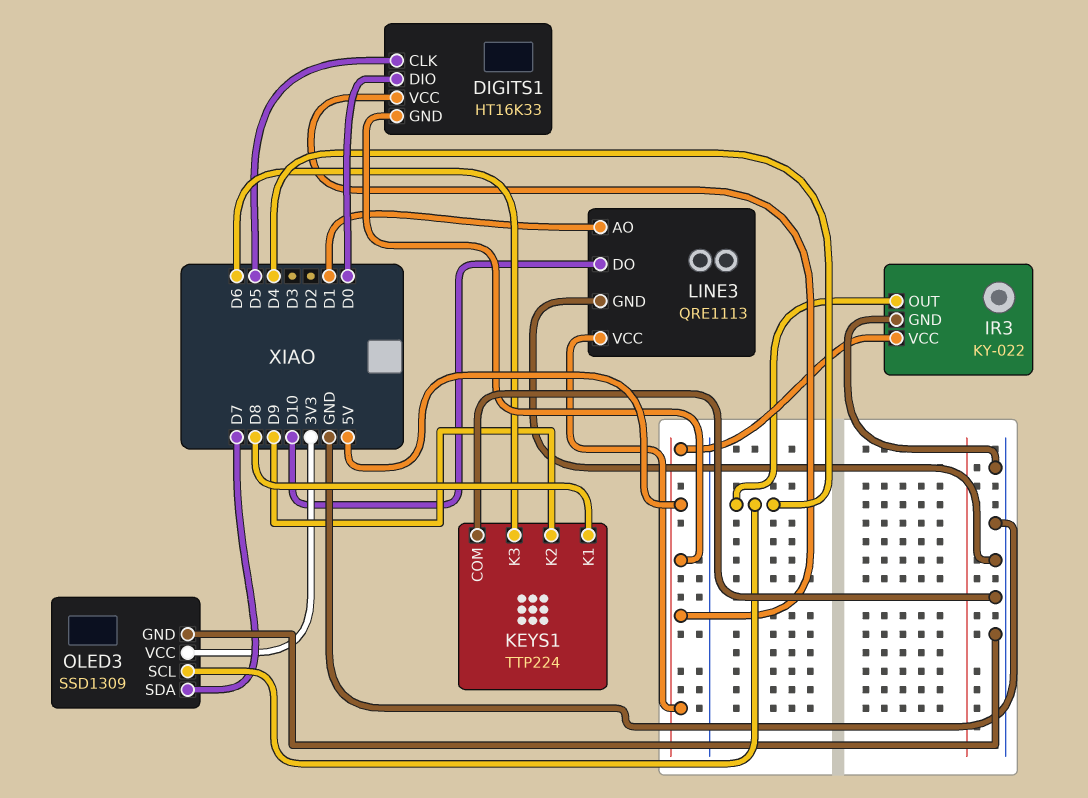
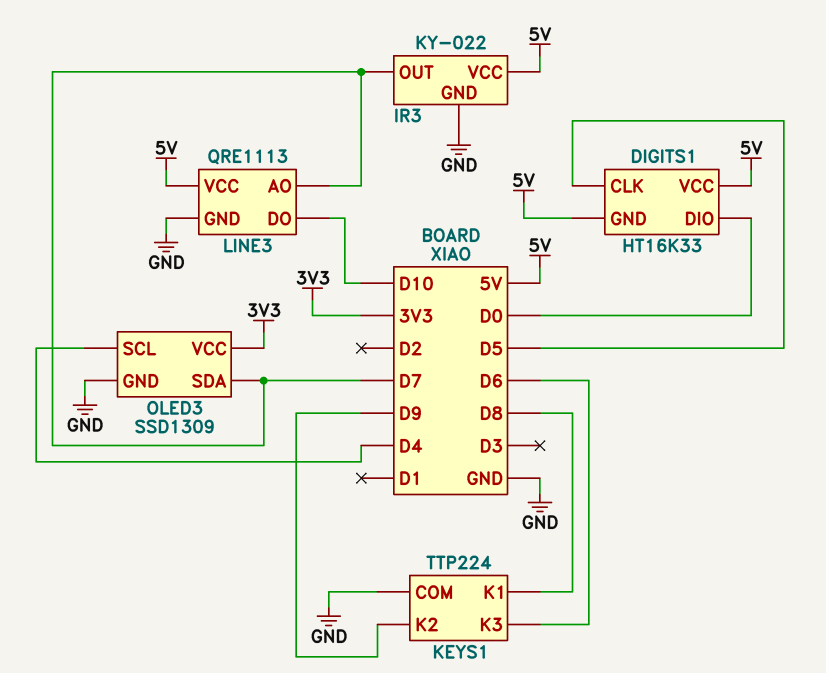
IR3 pin OUT: D4 -> D7
LINE3 pin AO: D1 -> D7

